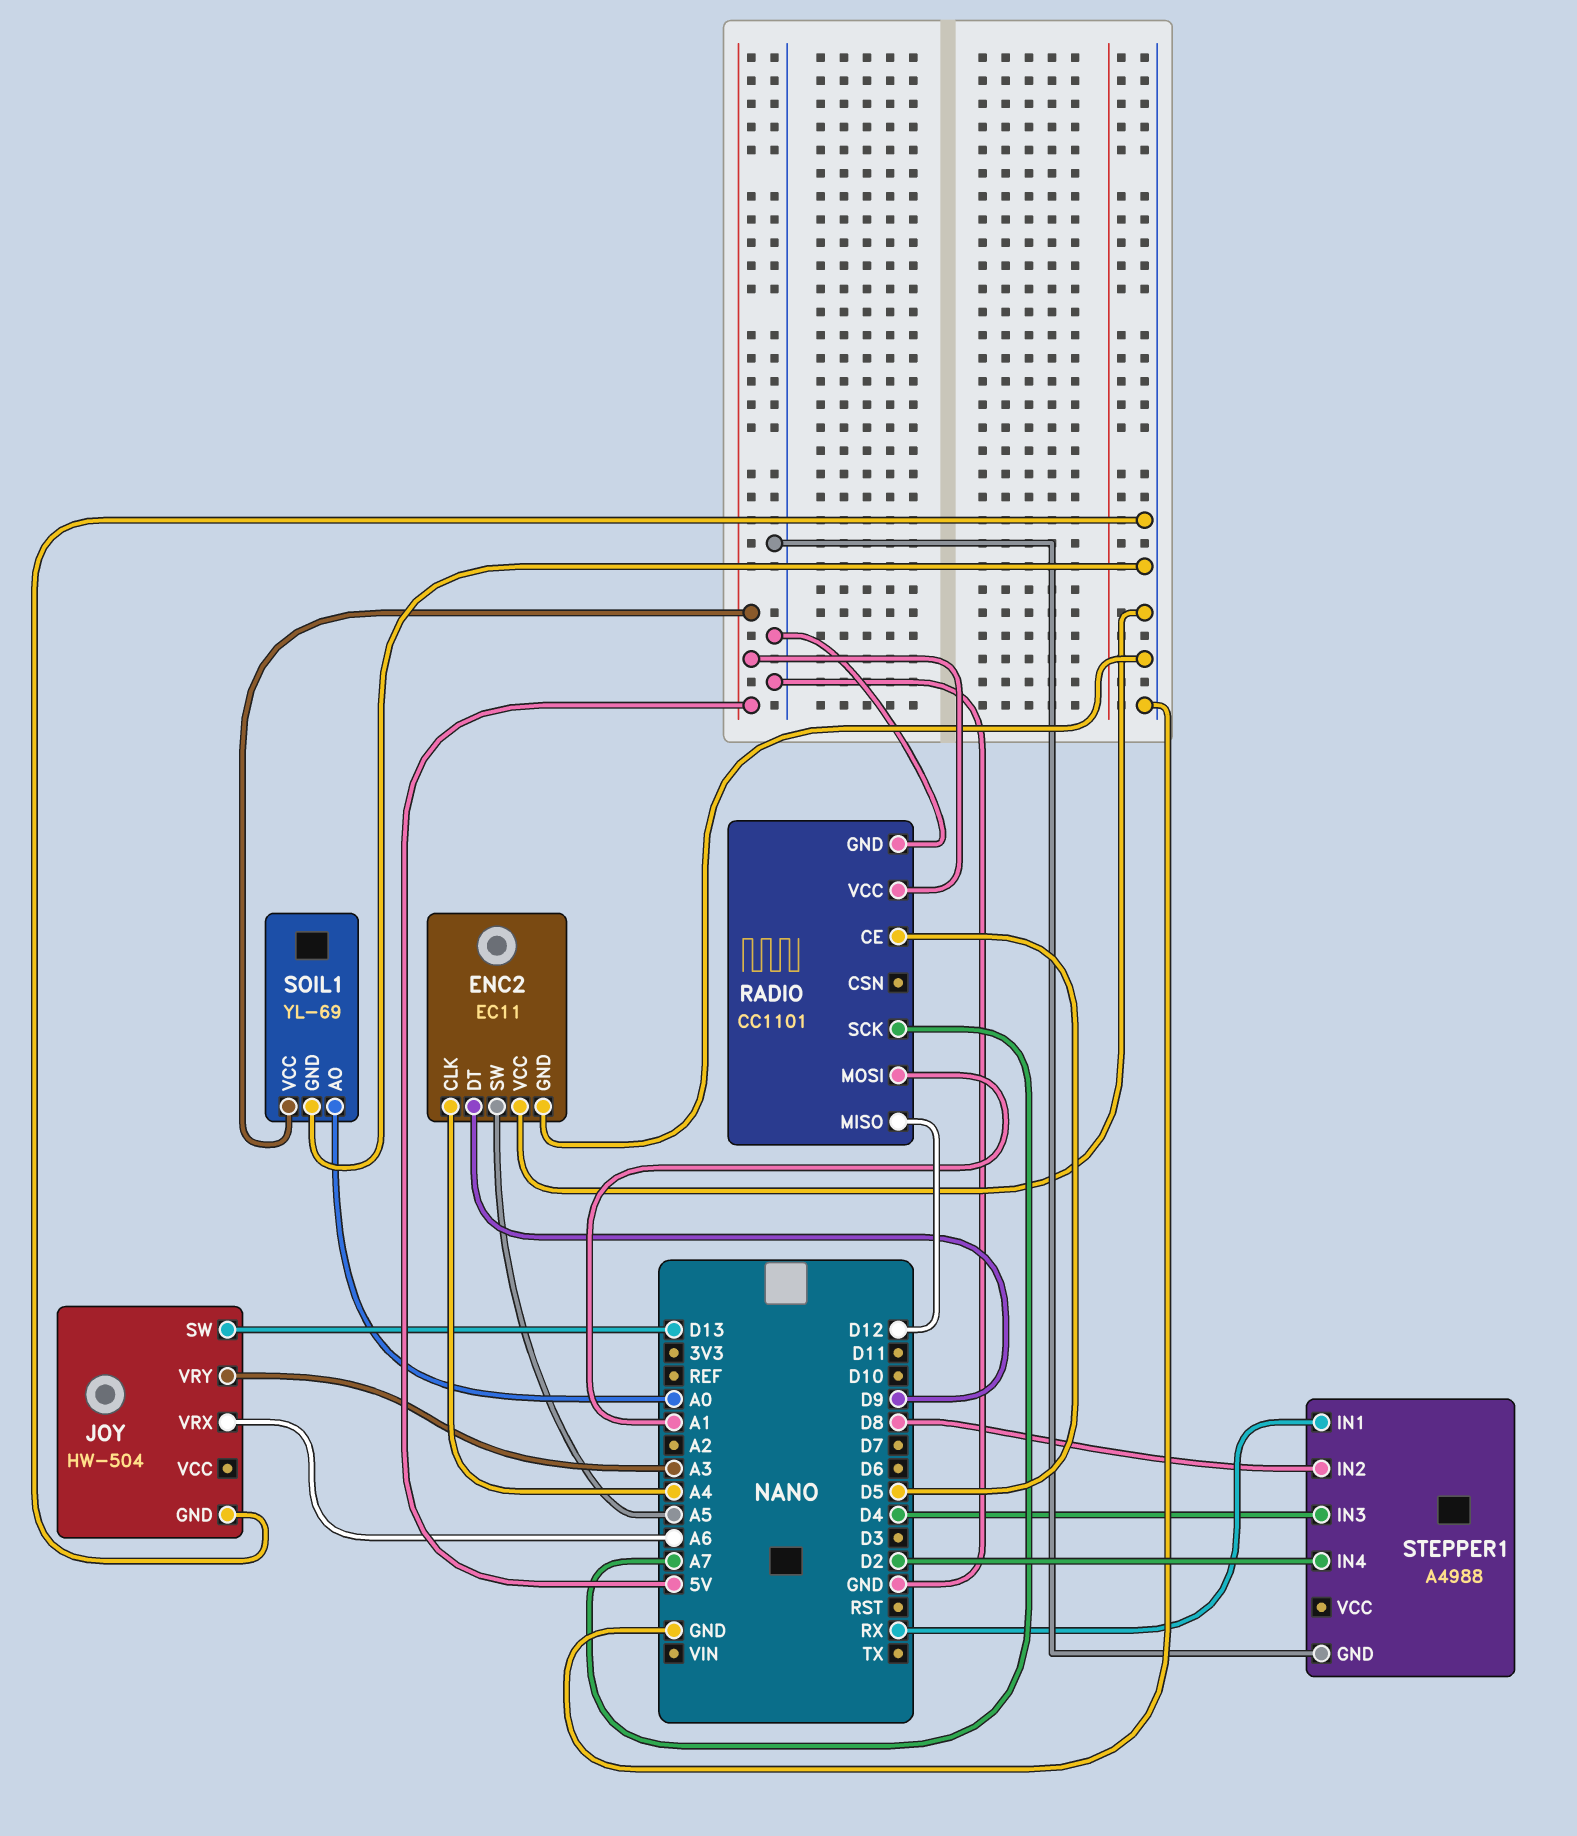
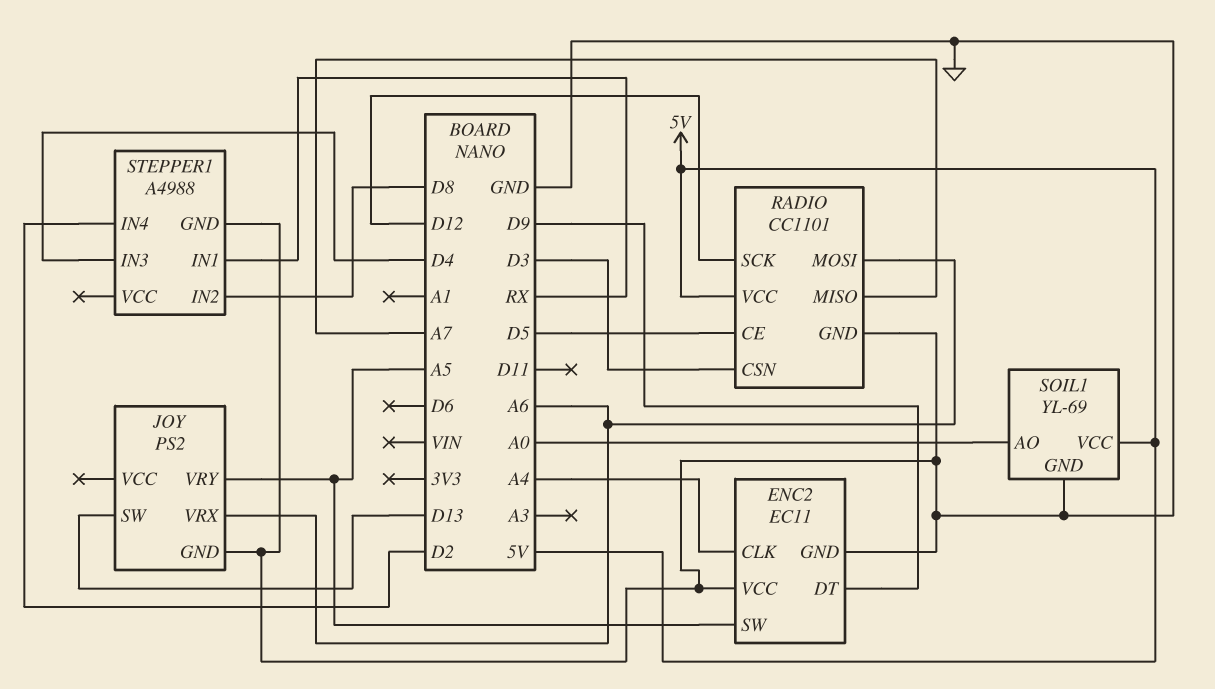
JOY: HW-504 -> PS2
JOY pin VRY: A3 -> A5
RADIO pin CSN: none -> D3
RADIO pin MISO: D12 -> A7
RADIO pin MOSI: A1 -> A6
RADIO pin SCK: A7 -> D12

